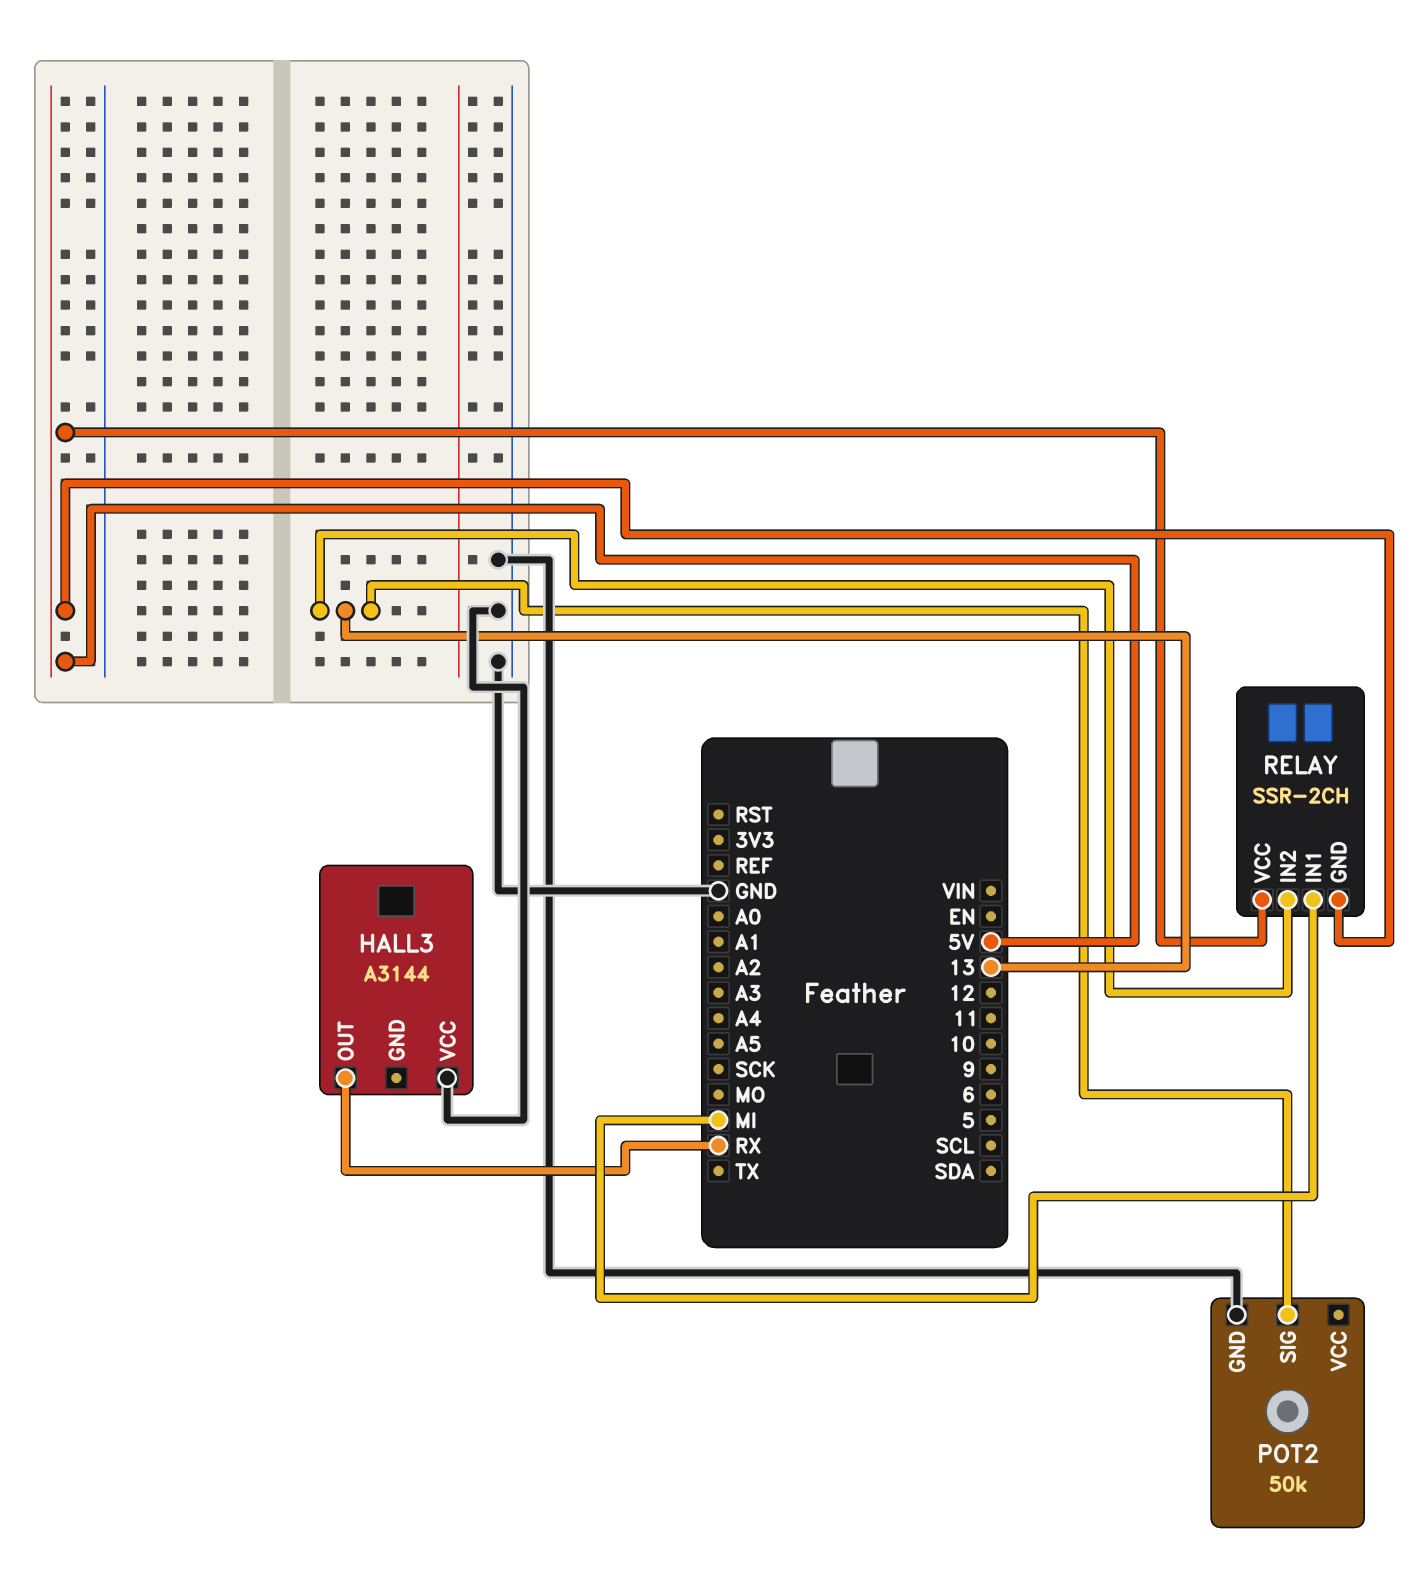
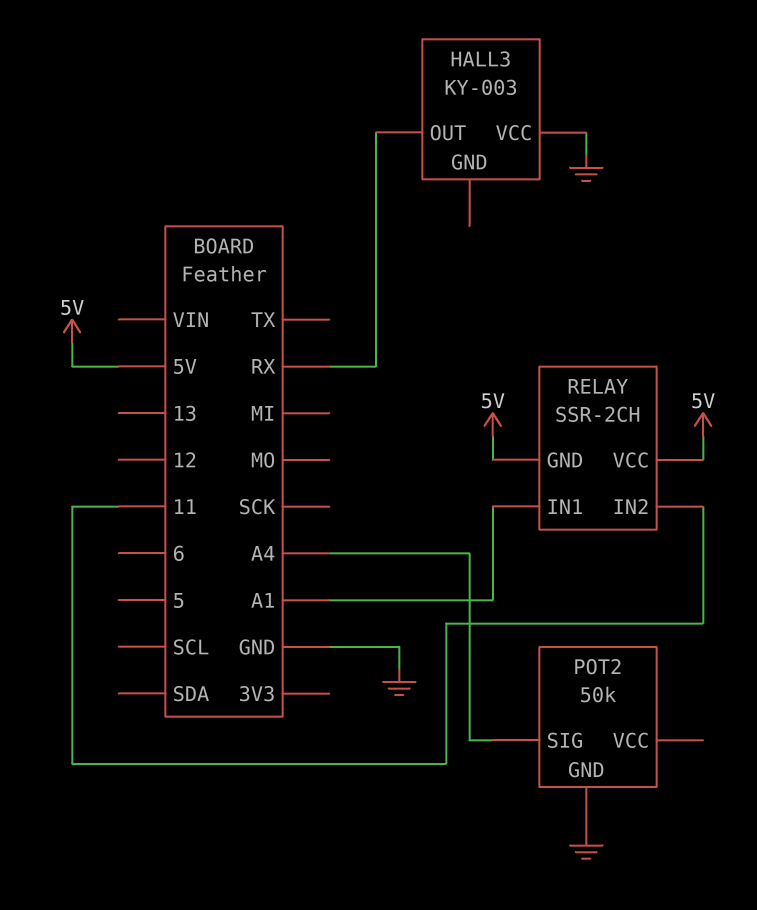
HALL3: A3144 -> KY-003
POT2 pin SIG: 13 -> A4
RELAY pin IN1: MI -> A1
RELAY pin IN2: 13 -> 11

